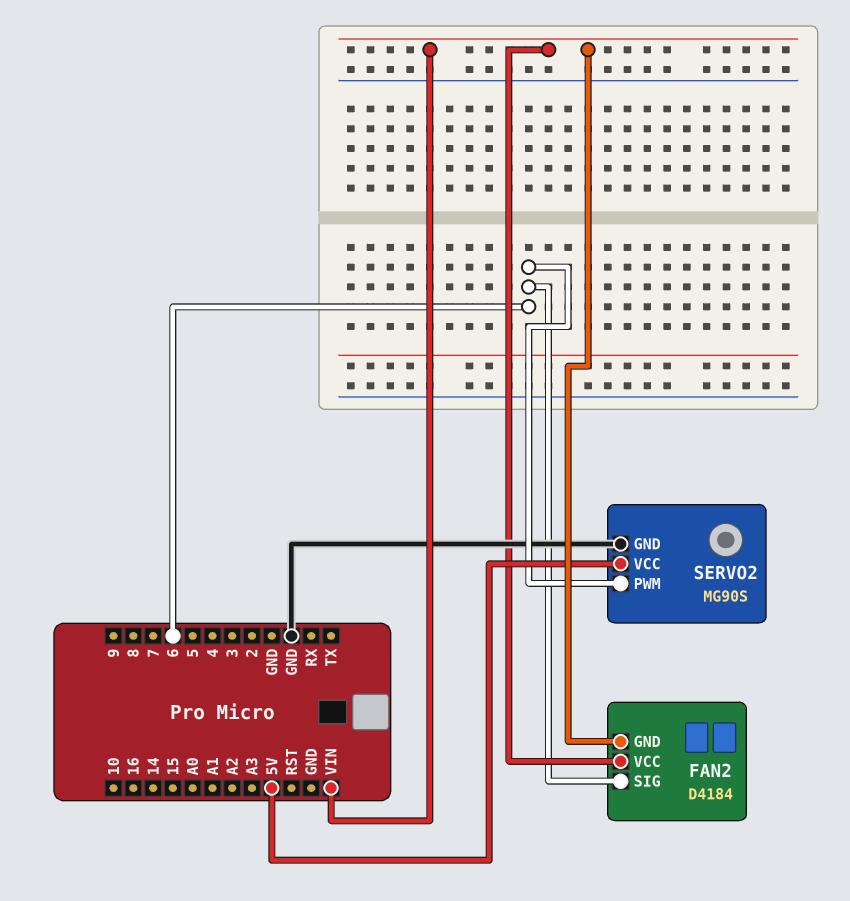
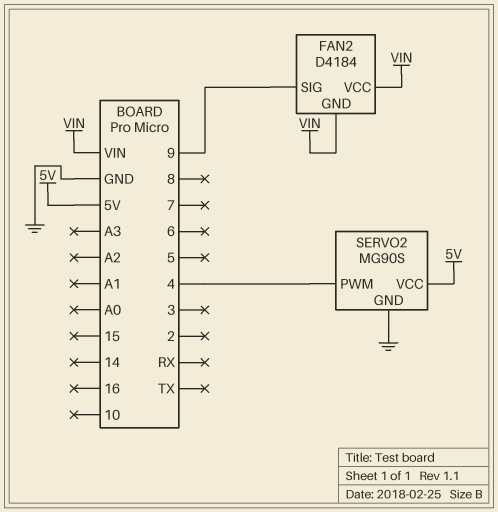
FAN2 pin SIG: 6 -> 9
SERVO2 pin PWM: 6 -> 4

